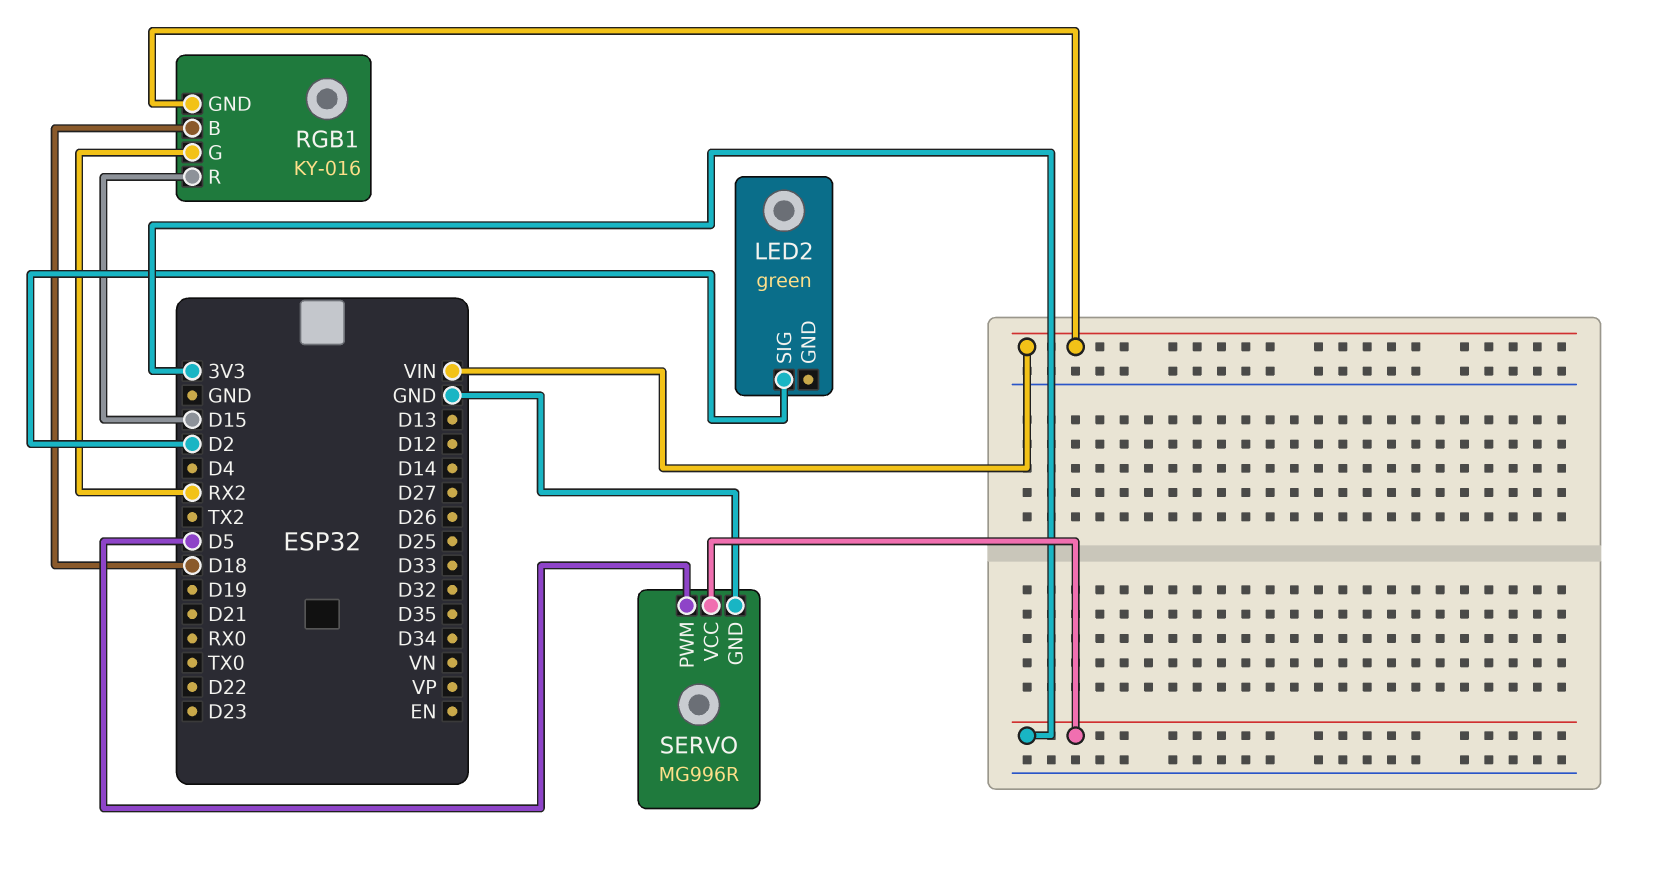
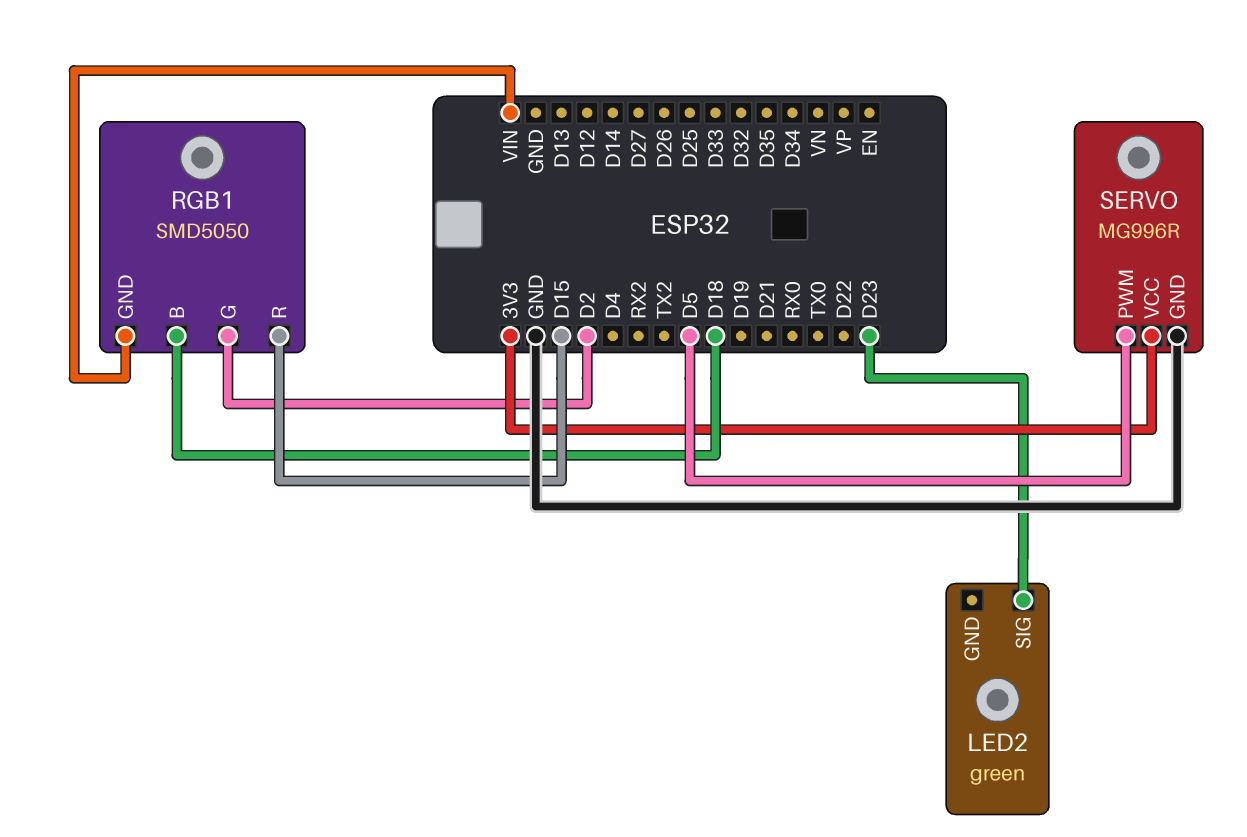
LED2 pin SIG: D2 -> D23
RGB1: KY-016 -> SMD5050
RGB1 pin G: RX2 -> D2

